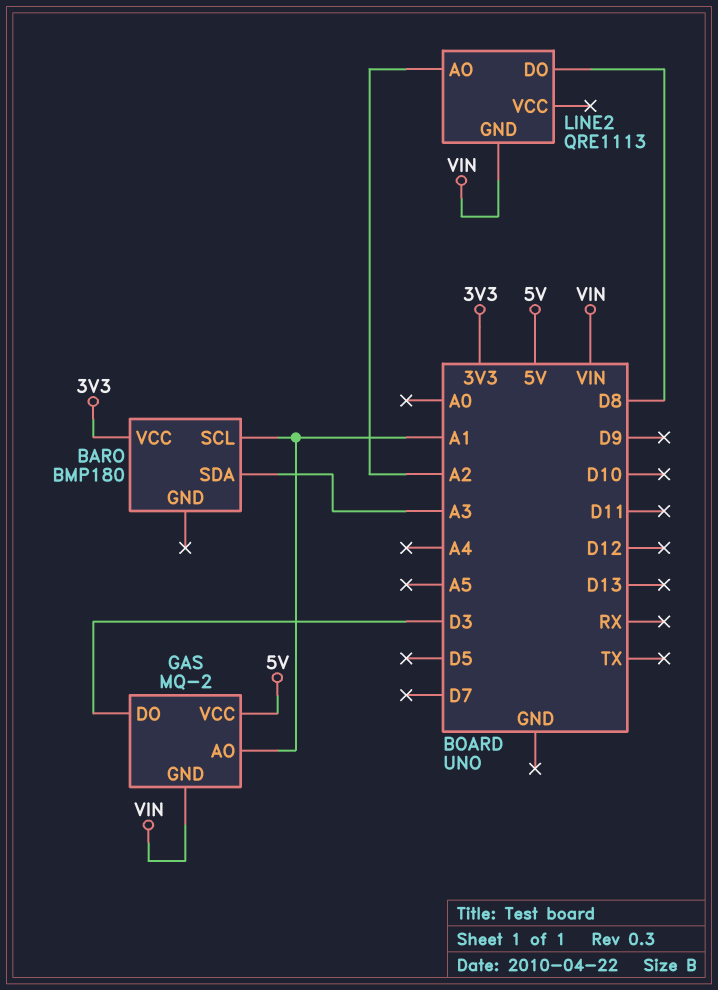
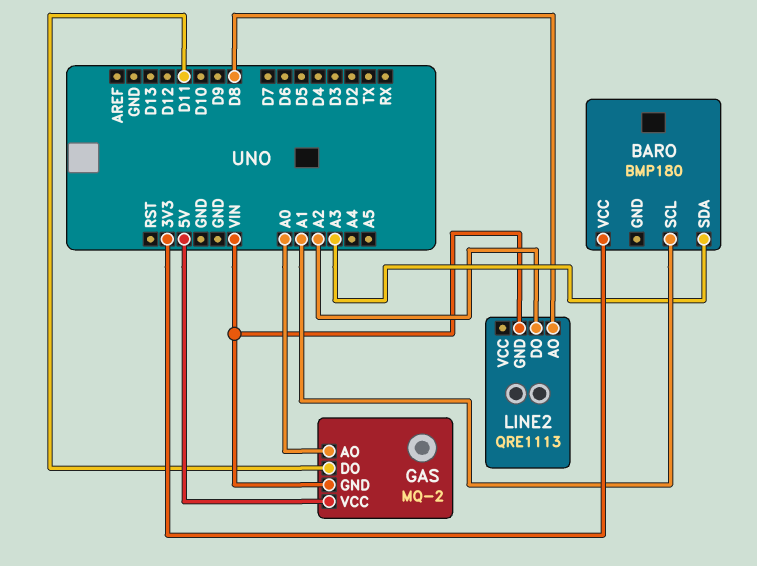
GAS pin AO: A1 -> A0
GAS pin DO: D3 -> D11
LINE2 pin AO: A2 -> D8
LINE2 pin DO: D8 -> A2

